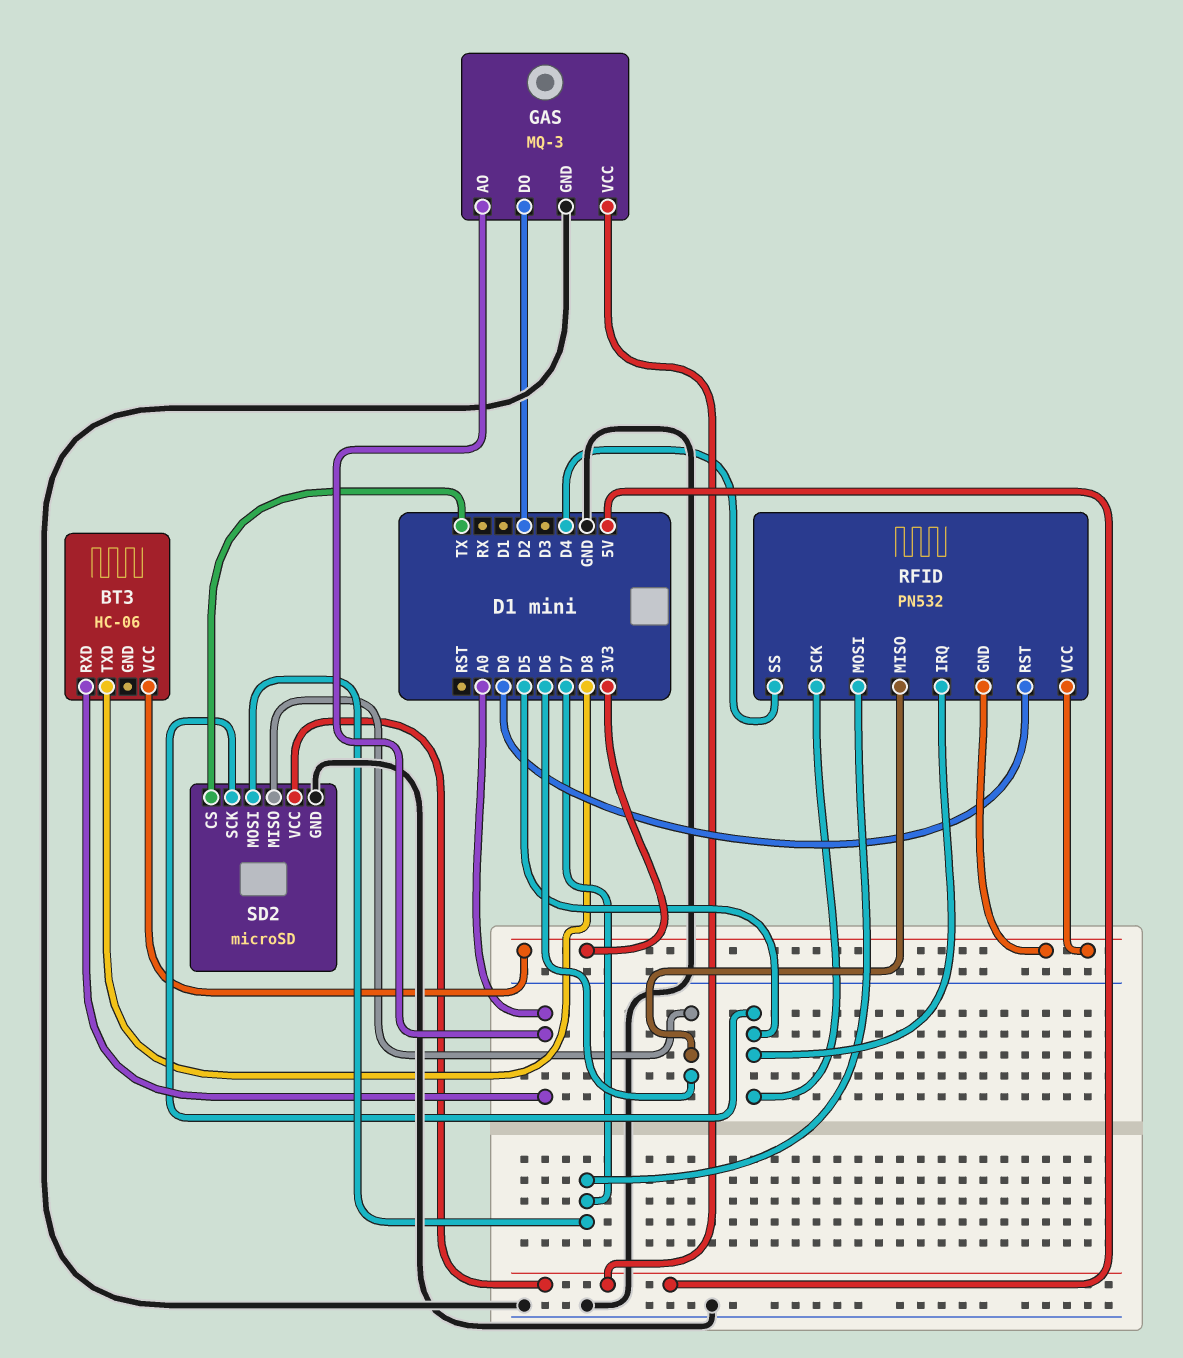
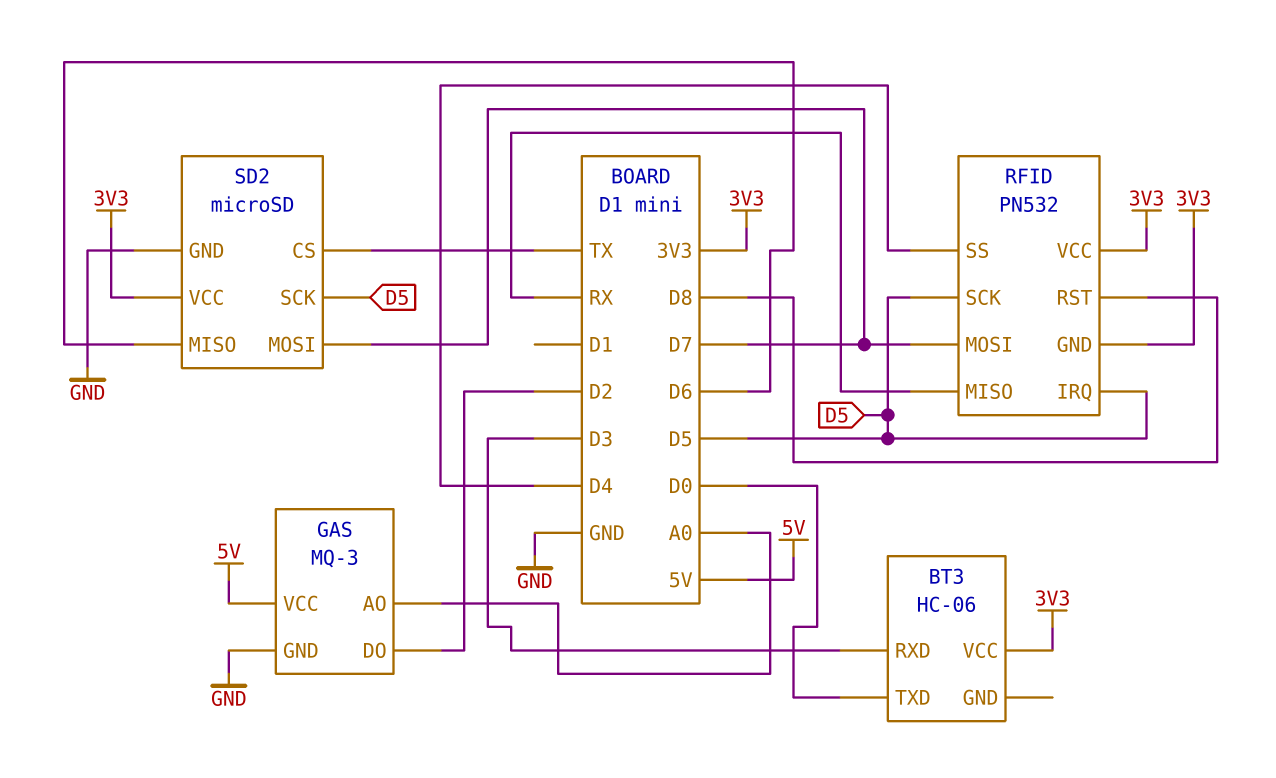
BT3 pin RXD: A0 -> D3
BT3 pin TXD: D8 -> D0
RFID pin MISO: D6 -> RX
RFID pin RST: D0 -> D8
SD2 pin VCC: 5V -> 3V3

